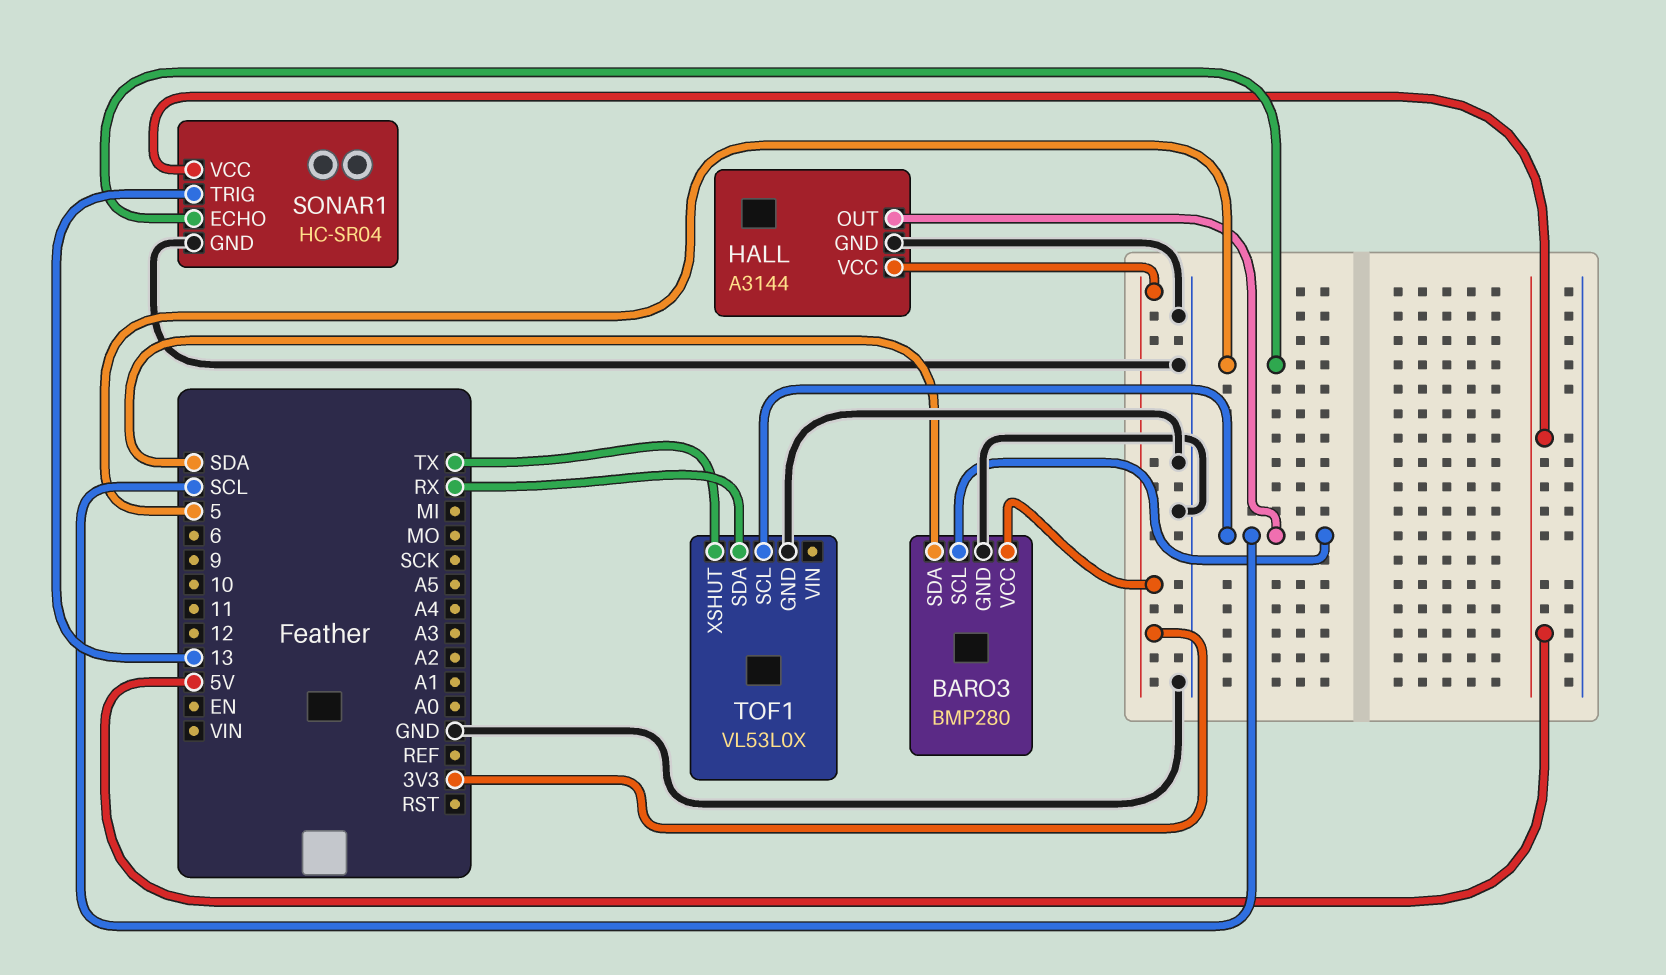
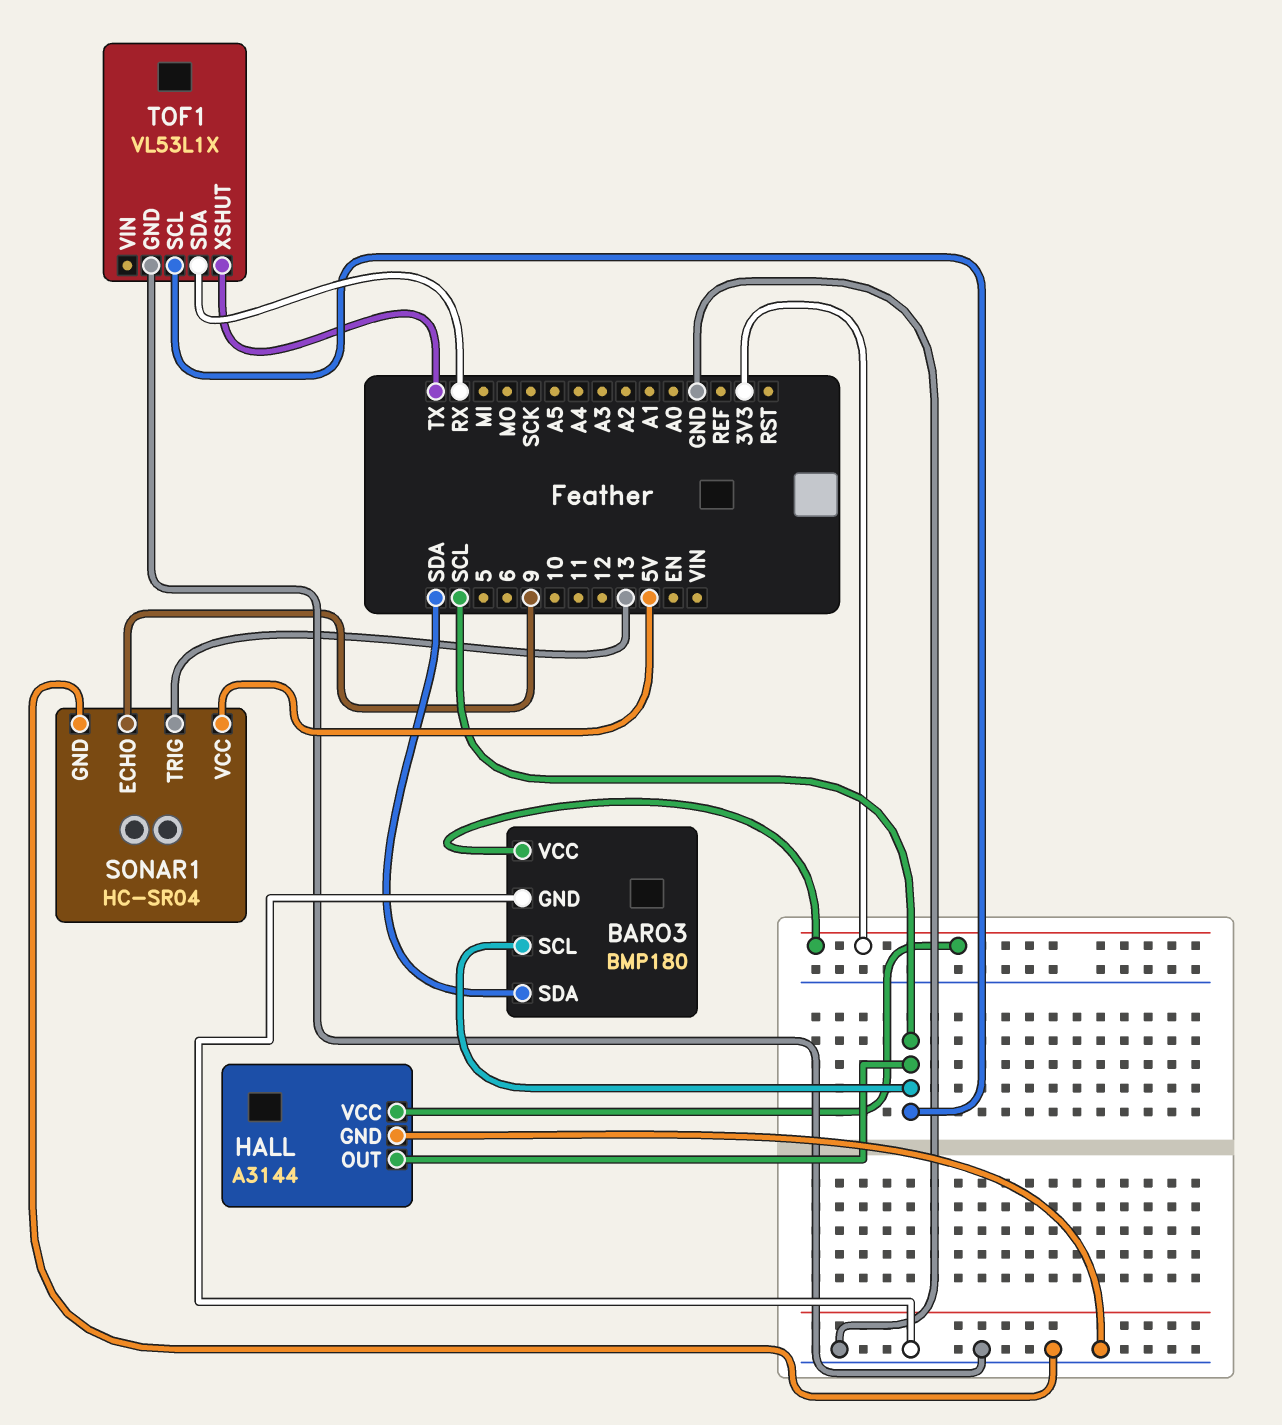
BARO3: BMP280 -> BMP180
SONAR1 pin ECHO: 5 -> 9
TOF1: VL53L0X -> VL53L1X

